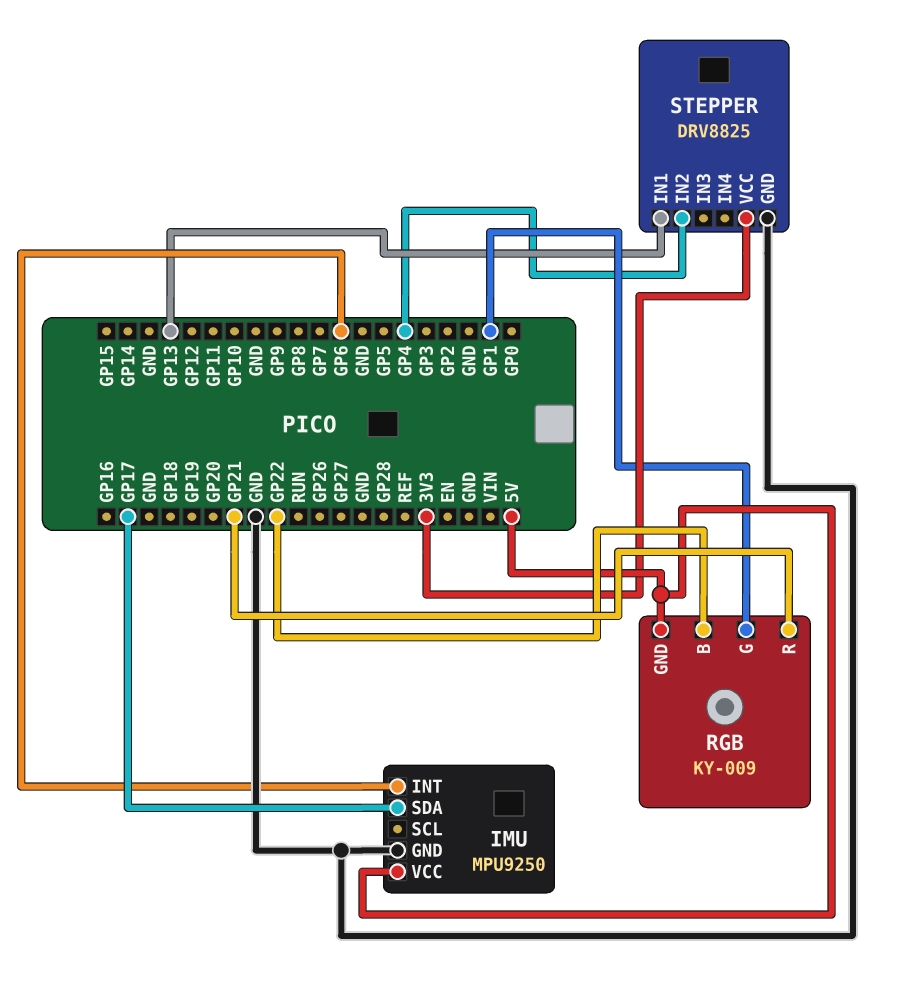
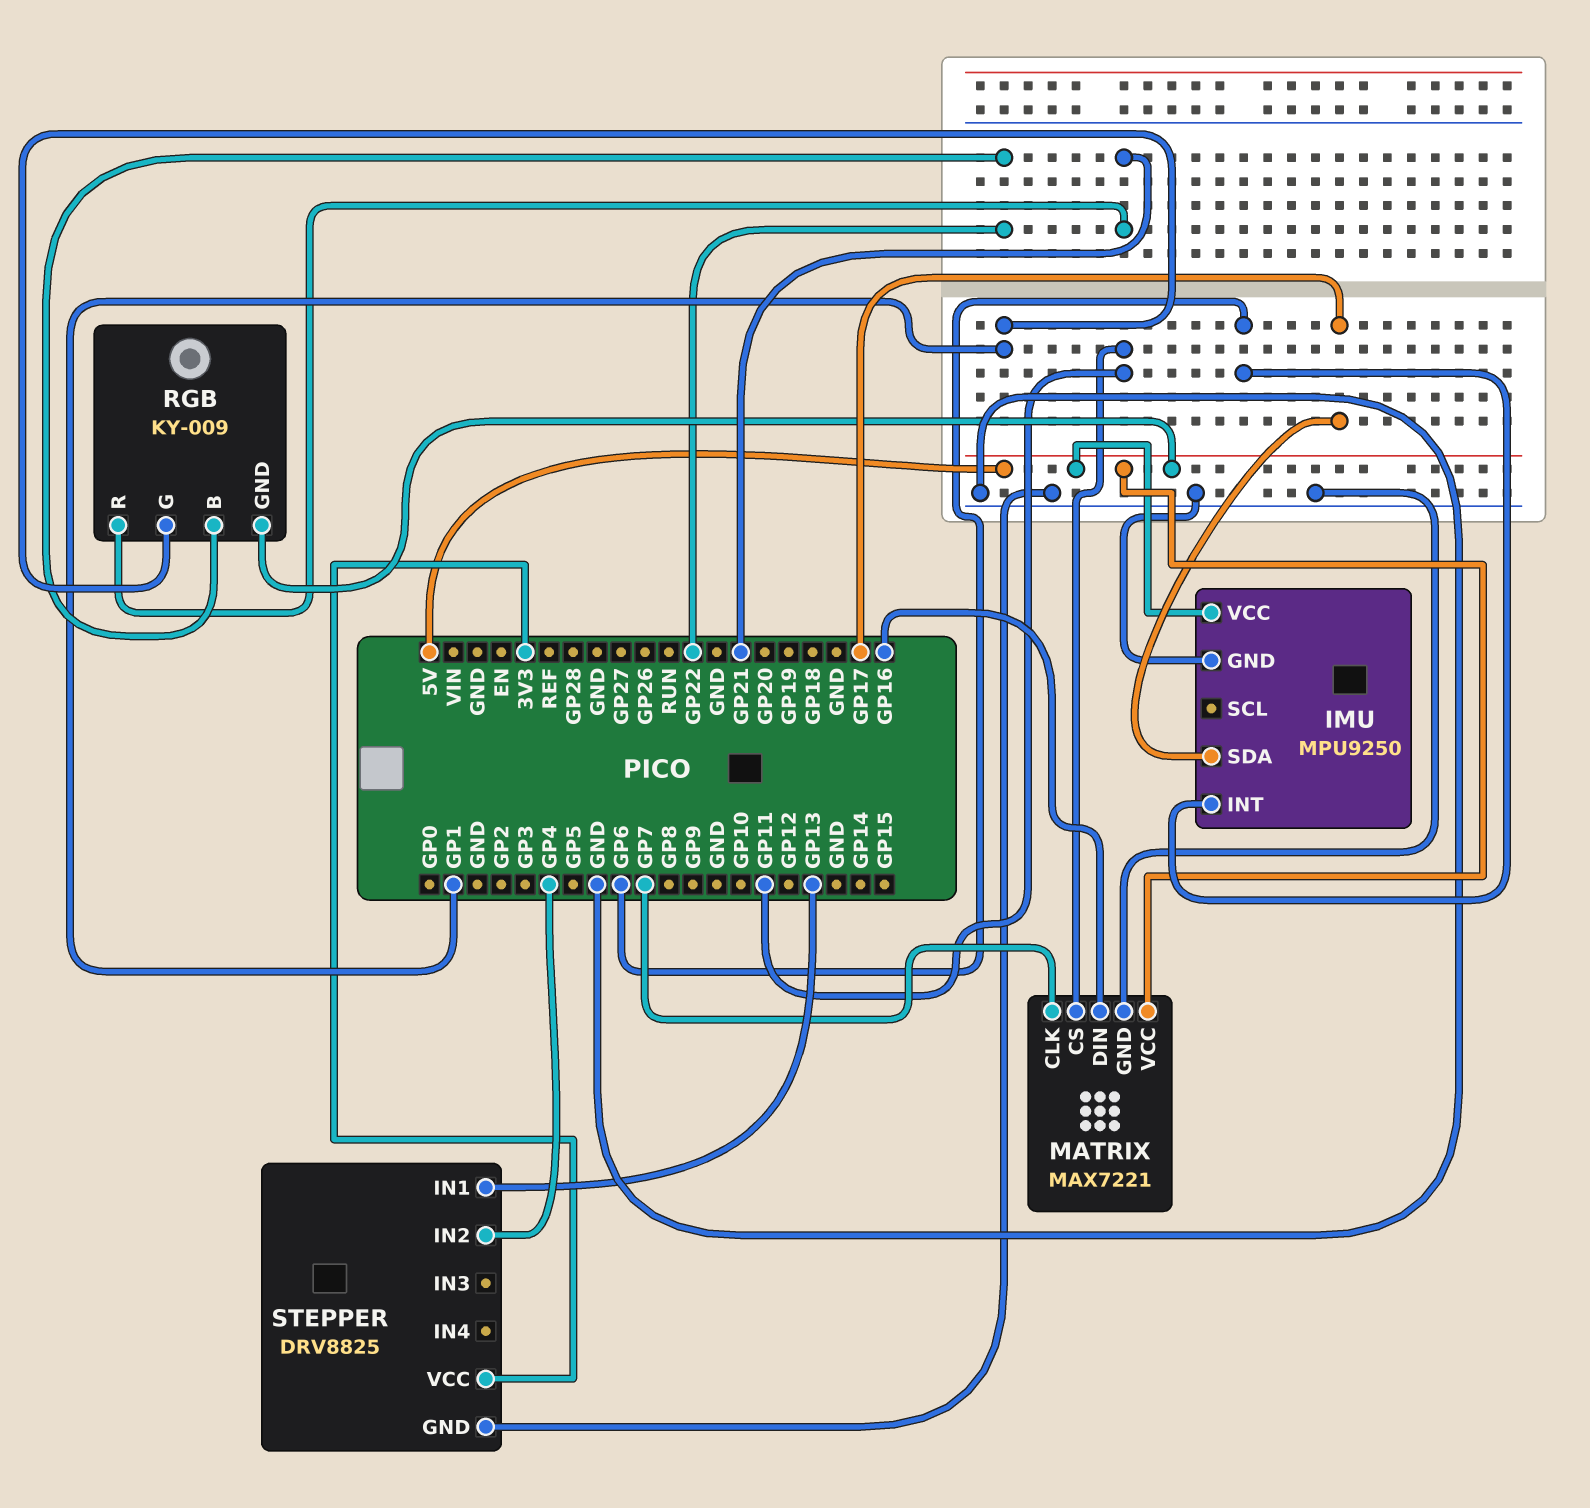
MATRIX: none -> MAX7221
MATRIX pin CLK: none -> GP7
MATRIX pin CS: none -> GP11
MATRIX pin DIN: none -> GP16
MATRIX pin GND: none -> GND
MATRIX pin VCC: none -> 5V

